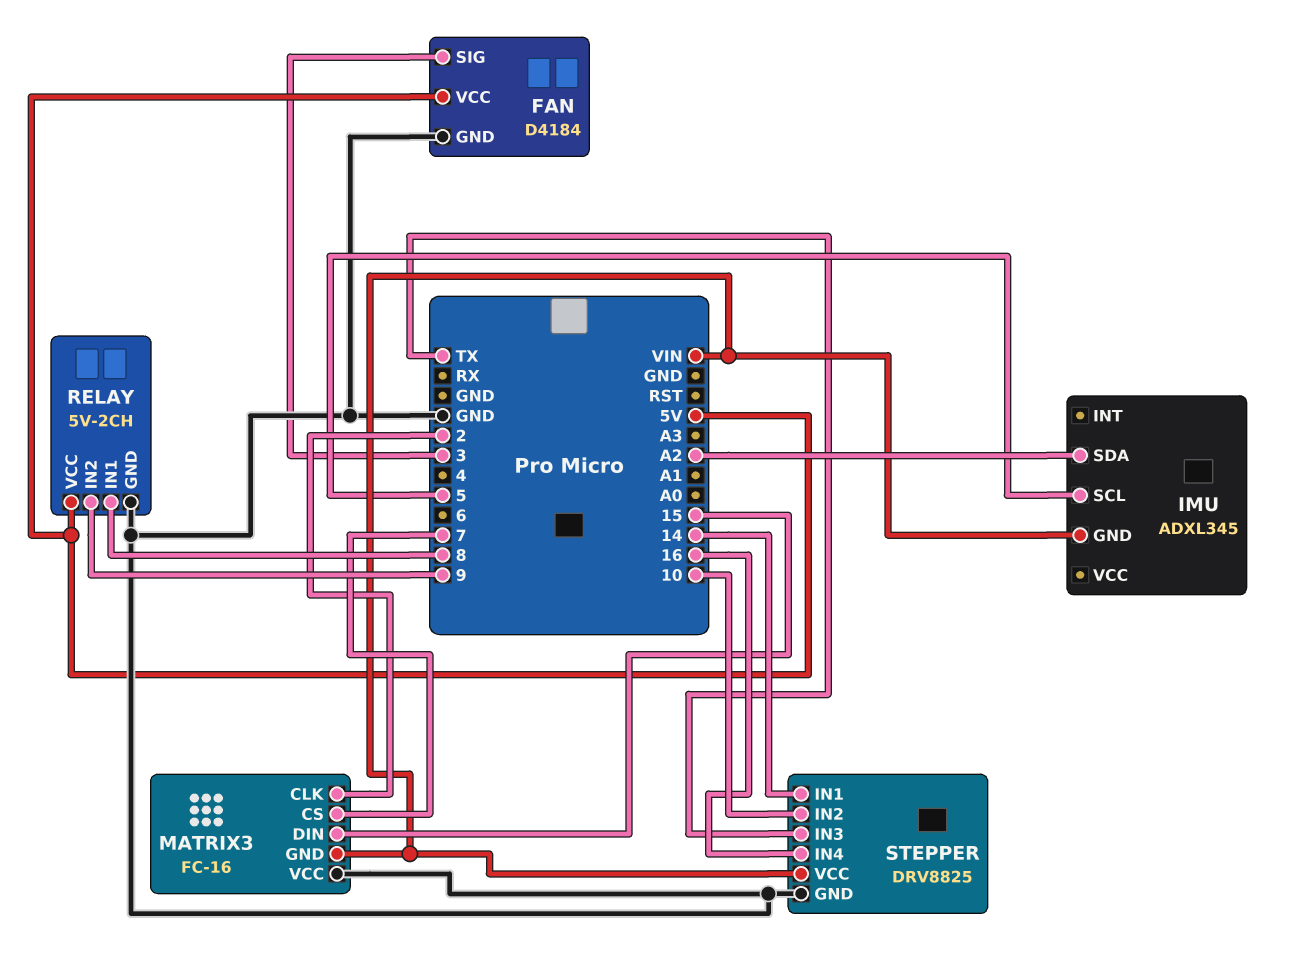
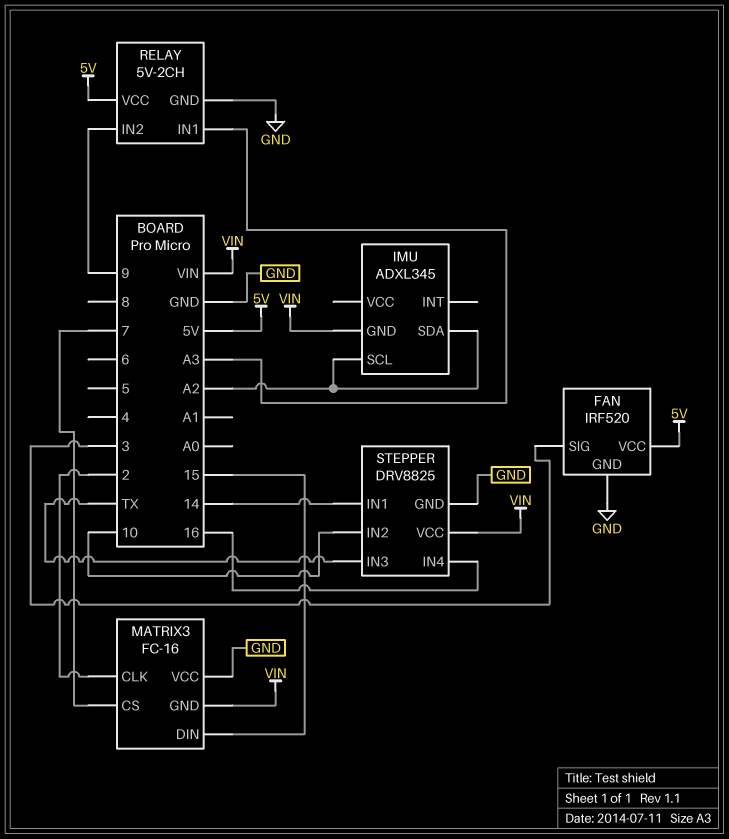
FAN: D4184 -> IRF520
IMU pin SCL: 5 -> A2
RELAY pin IN1: 8 -> A3

